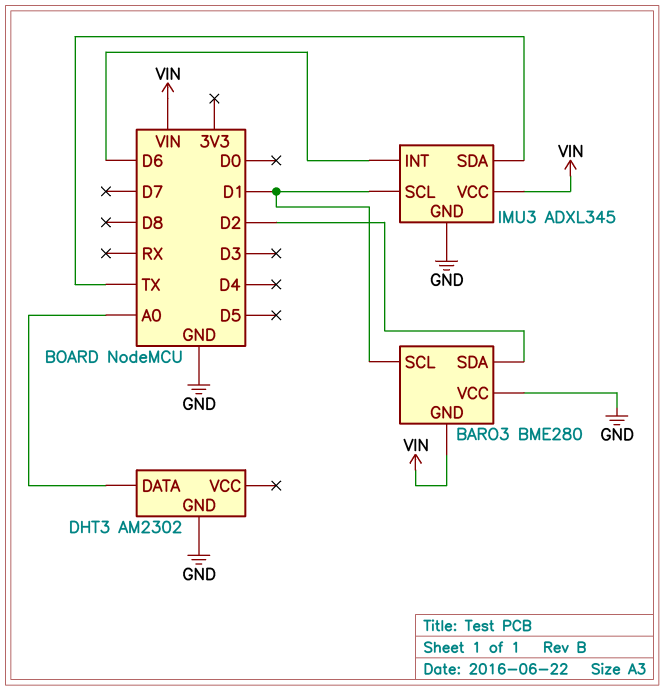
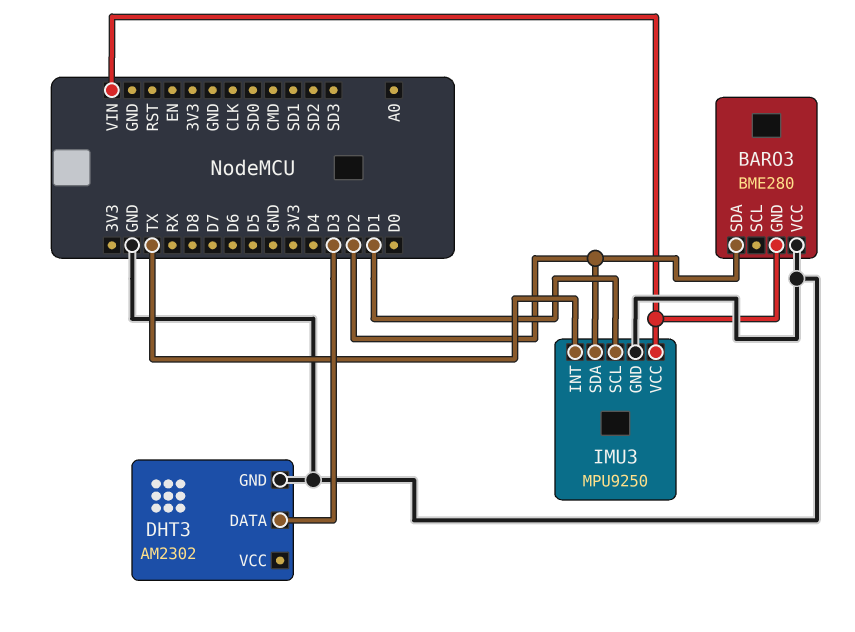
BARO3 pin SCL: D1 -> none
DHT3 pin DATA: A0 -> D3
IMU3: ADXL345 -> MPU9250
IMU3 pin INT: D6 -> TX
IMU3 pin SDA: TX -> D2

